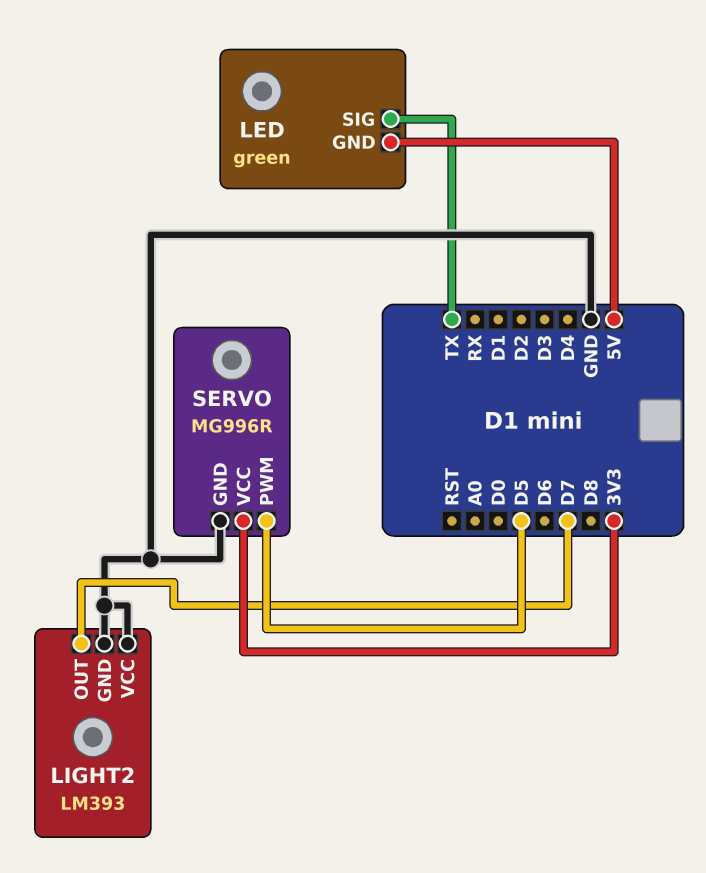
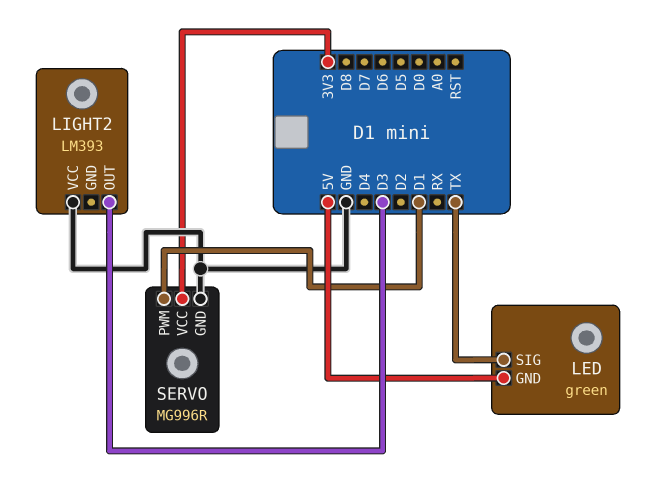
LIGHT2 pin GND: GND -> none
LIGHT2 pin OUT: D7 -> D3
SERVO pin PWM: D5 -> D1

